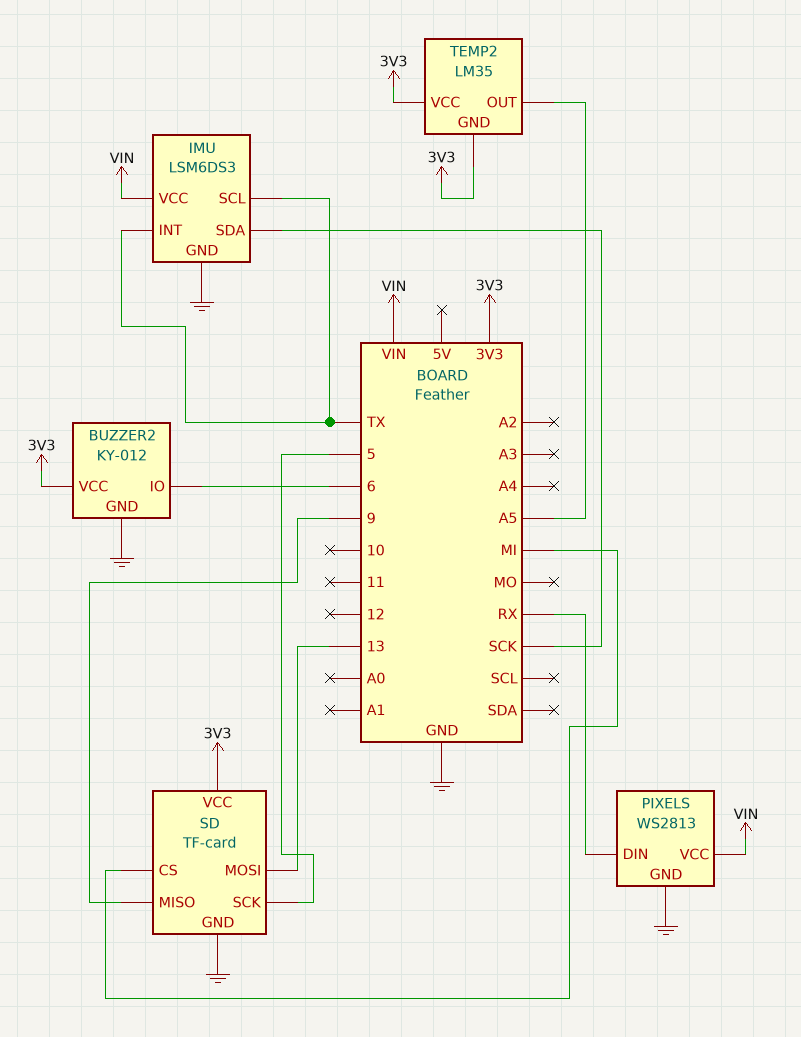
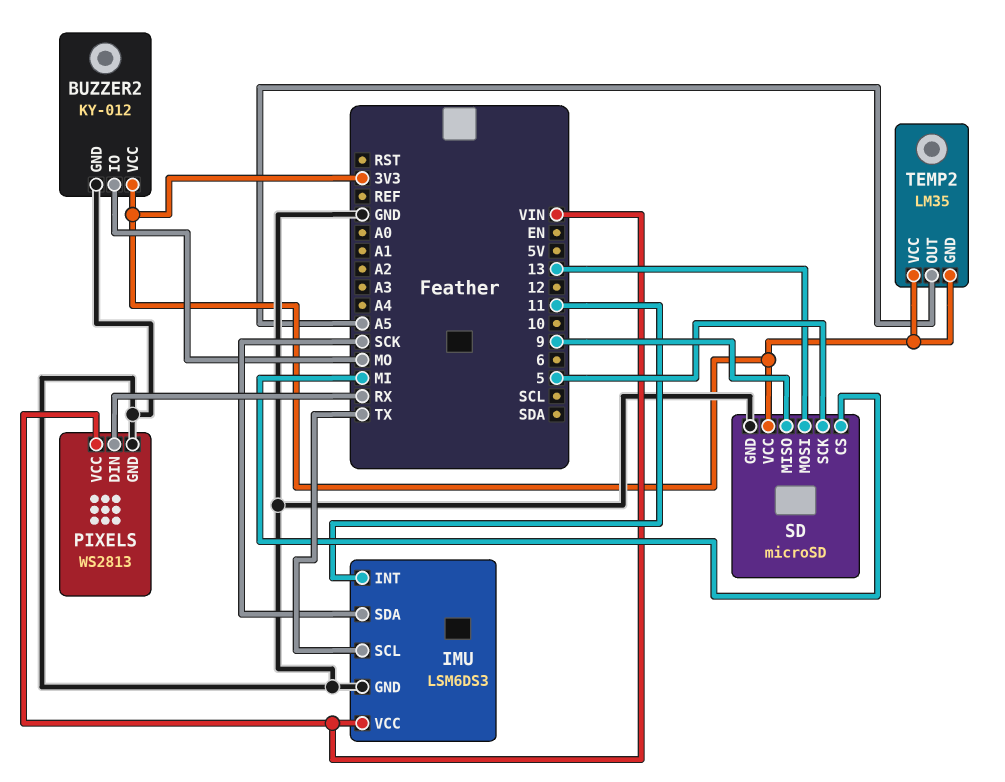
BUZZER2 pin IO: 6 -> MO
IMU pin INT: TX -> 11
SD: TF-card -> microSD

